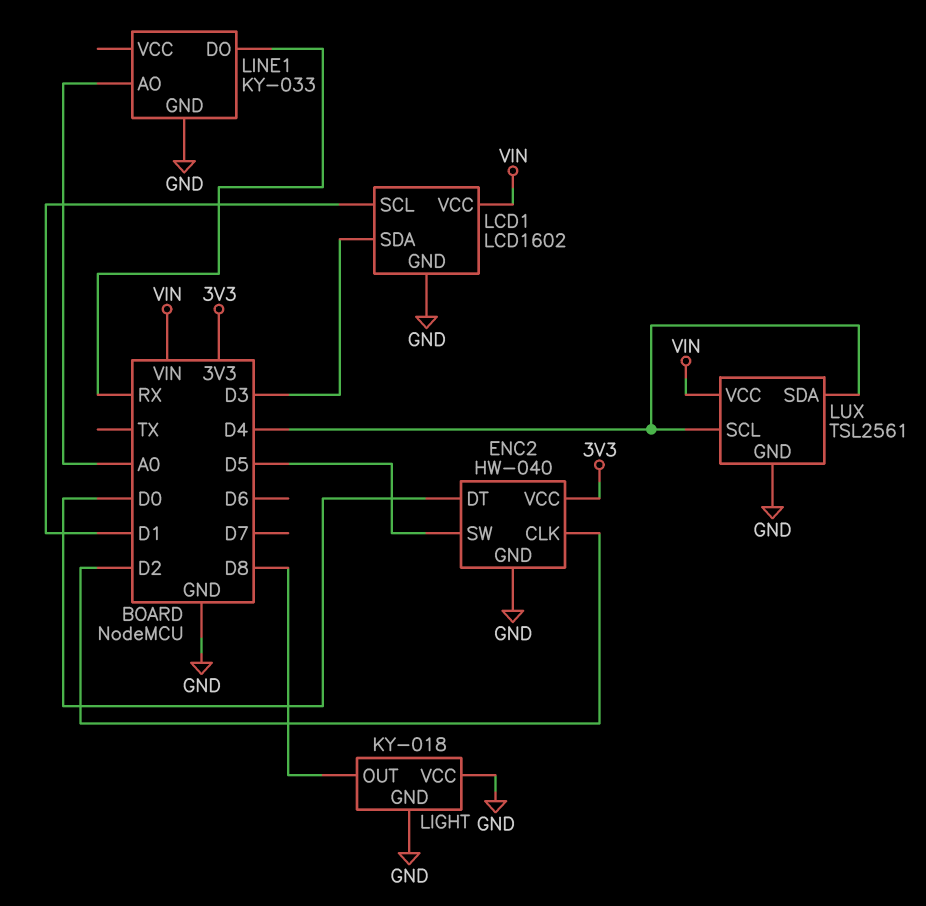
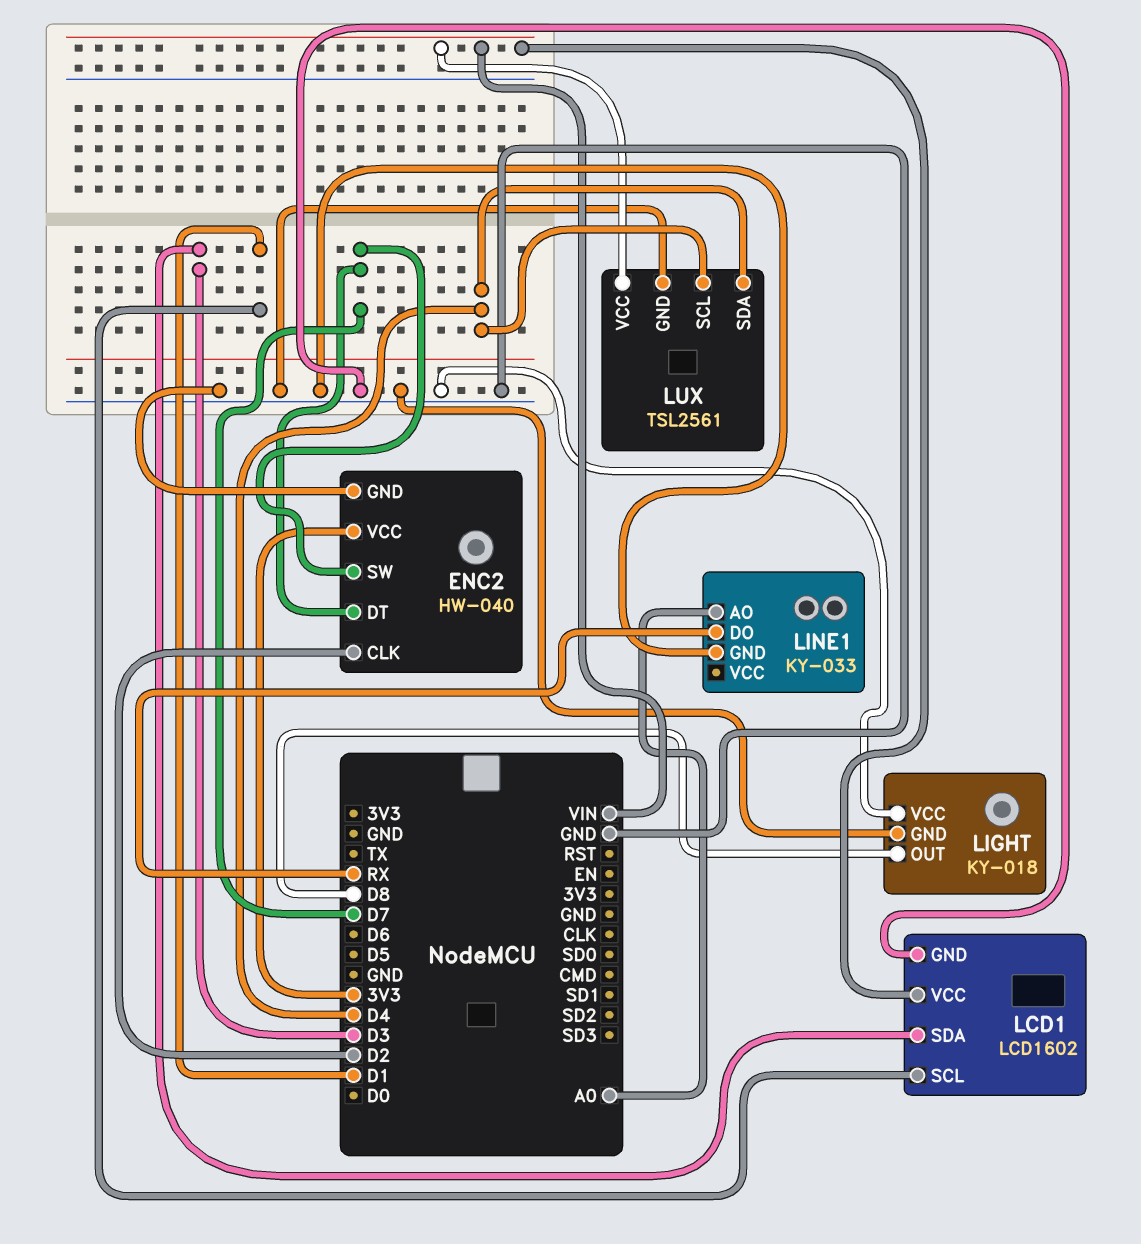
ENC2 pin DT: D0 -> D7
ENC2 pin SW: D5 -> D7

